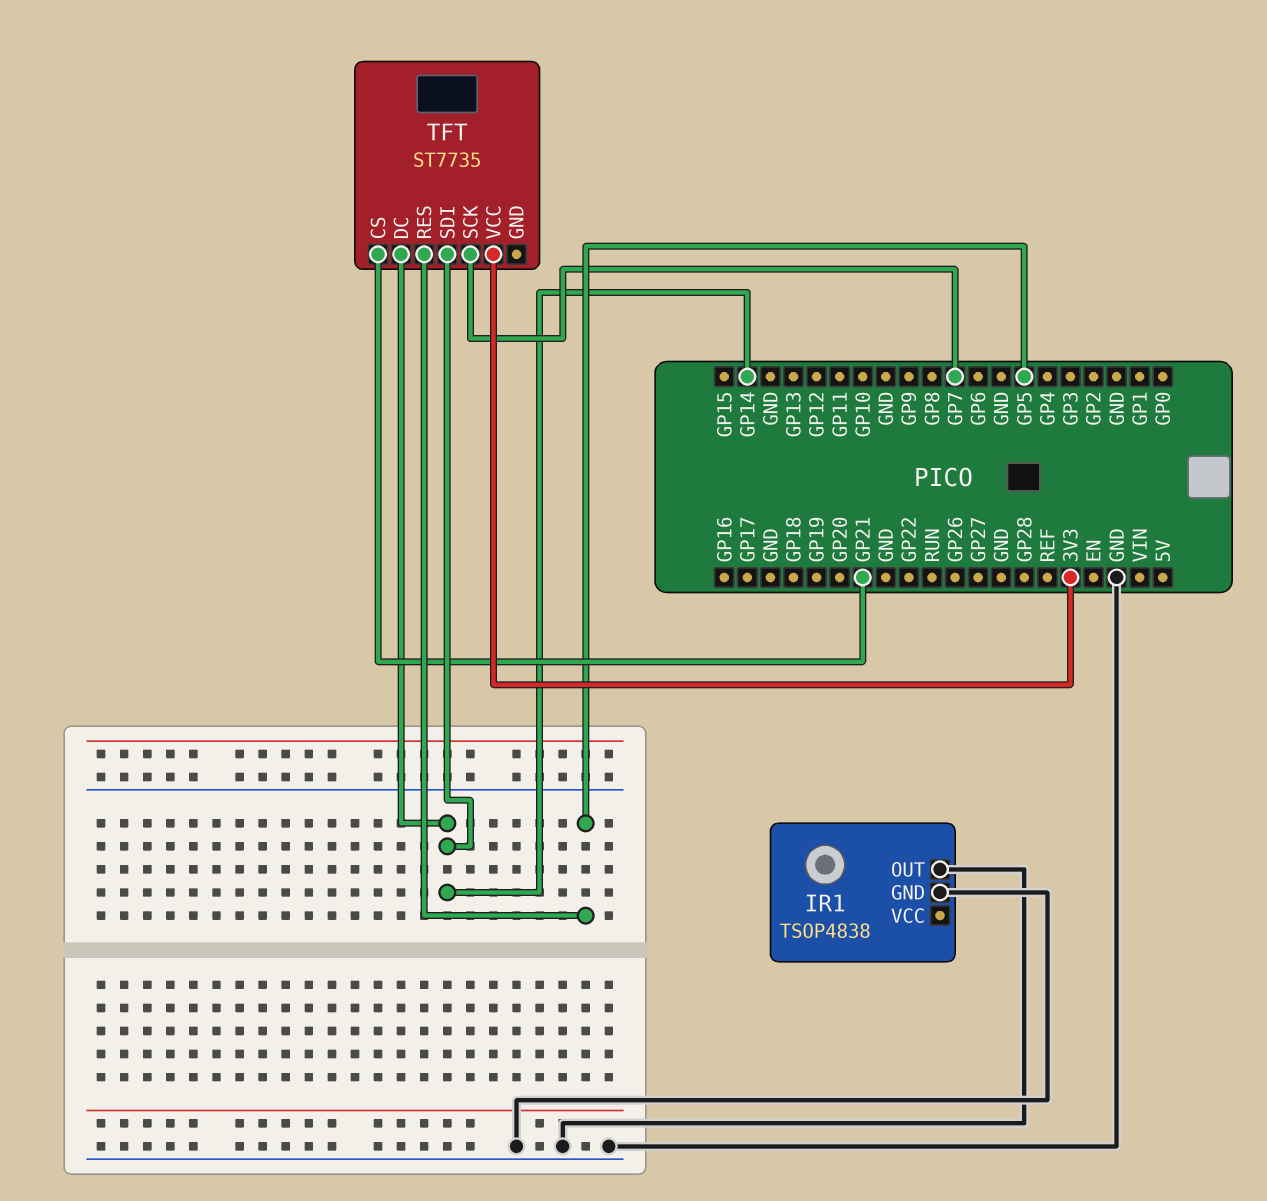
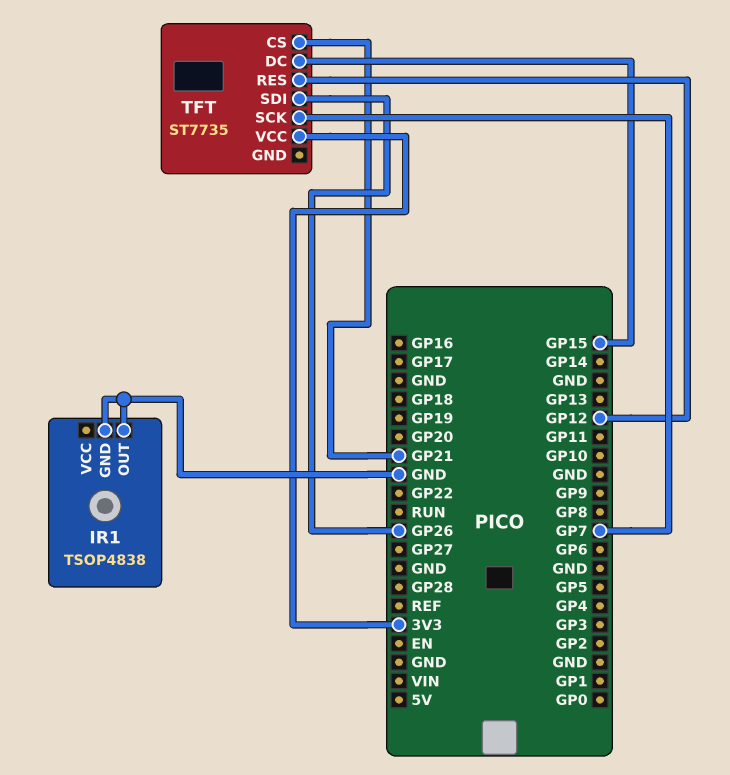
TFT pin DC: GP14 -> GP15
TFT pin RES: GP5 -> GP12
TFT pin SDI: GP14 -> GP26

